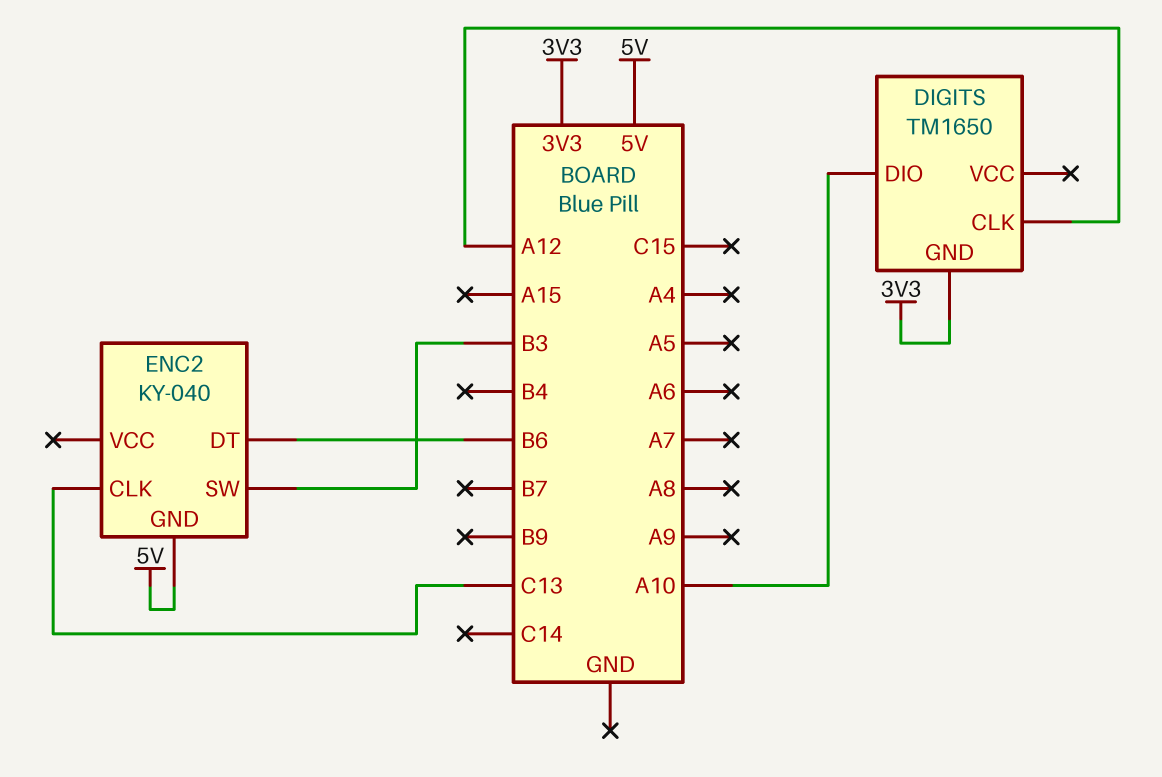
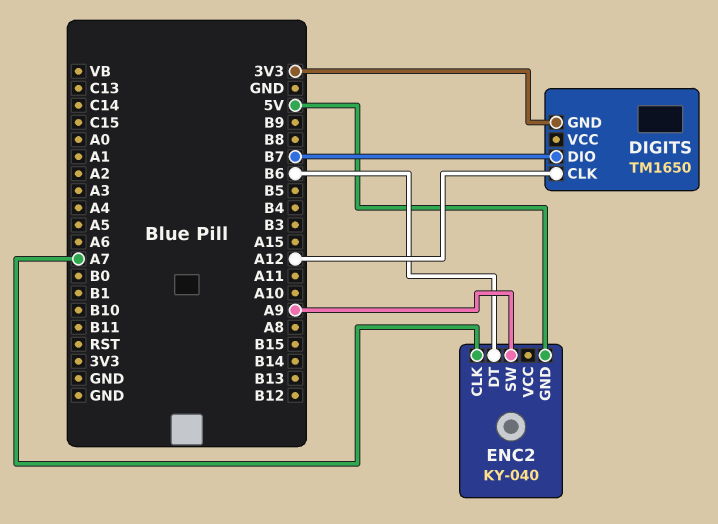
DIGITS pin DIO: A10 -> B7
ENC2 pin CLK: C13 -> A7
ENC2 pin SW: B3 -> A9

